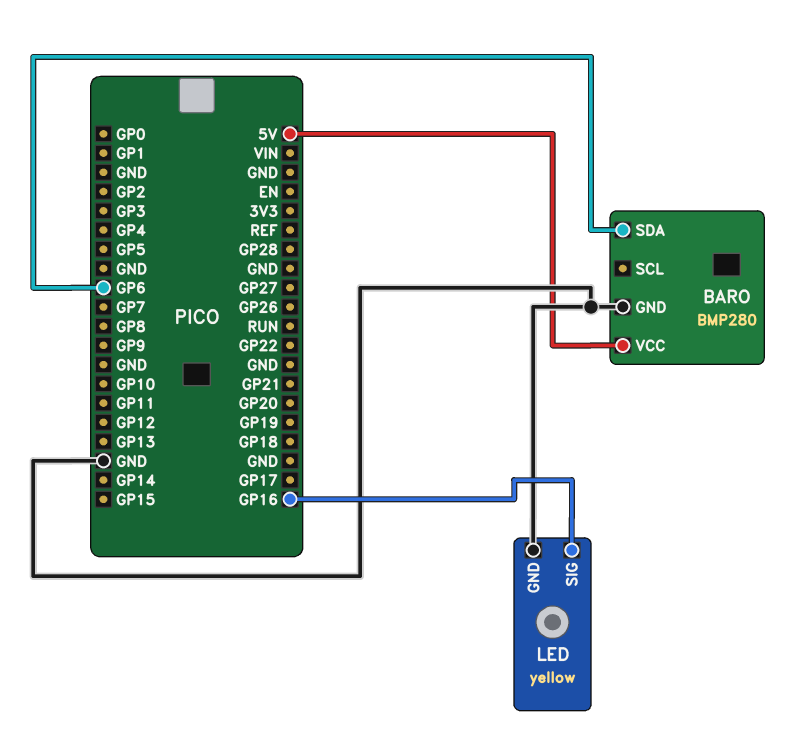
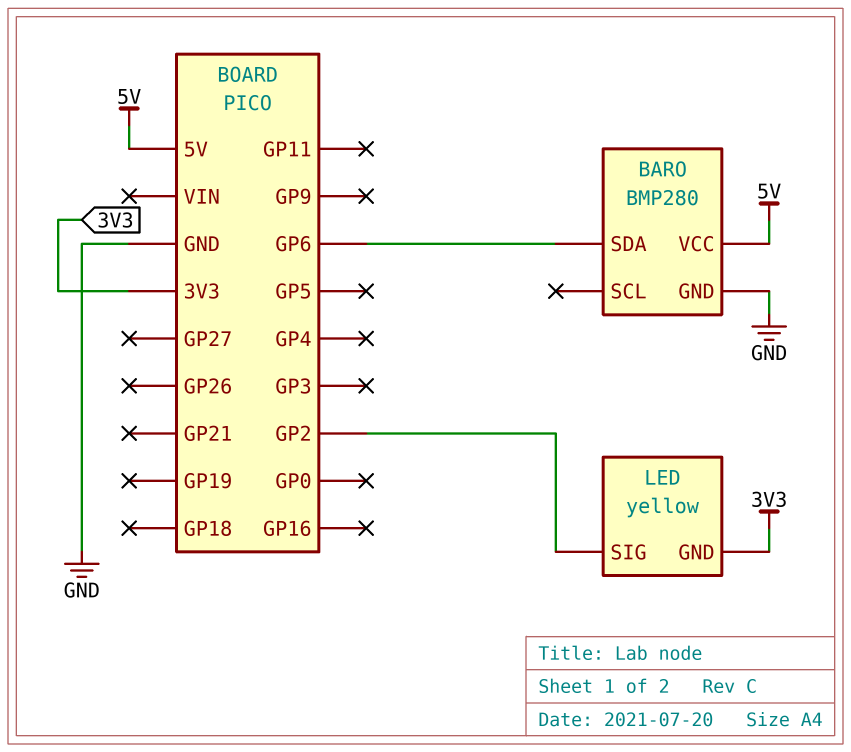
LED pin GND: GND -> 3V3
LED pin SIG: GP16 -> GP2

